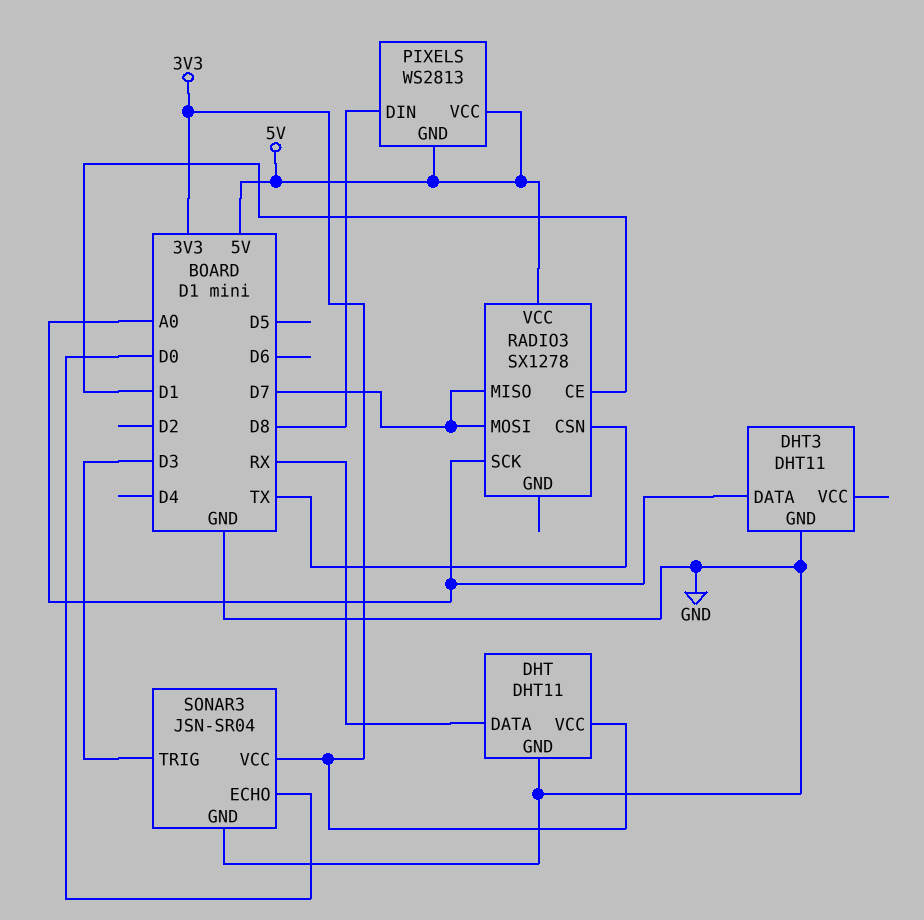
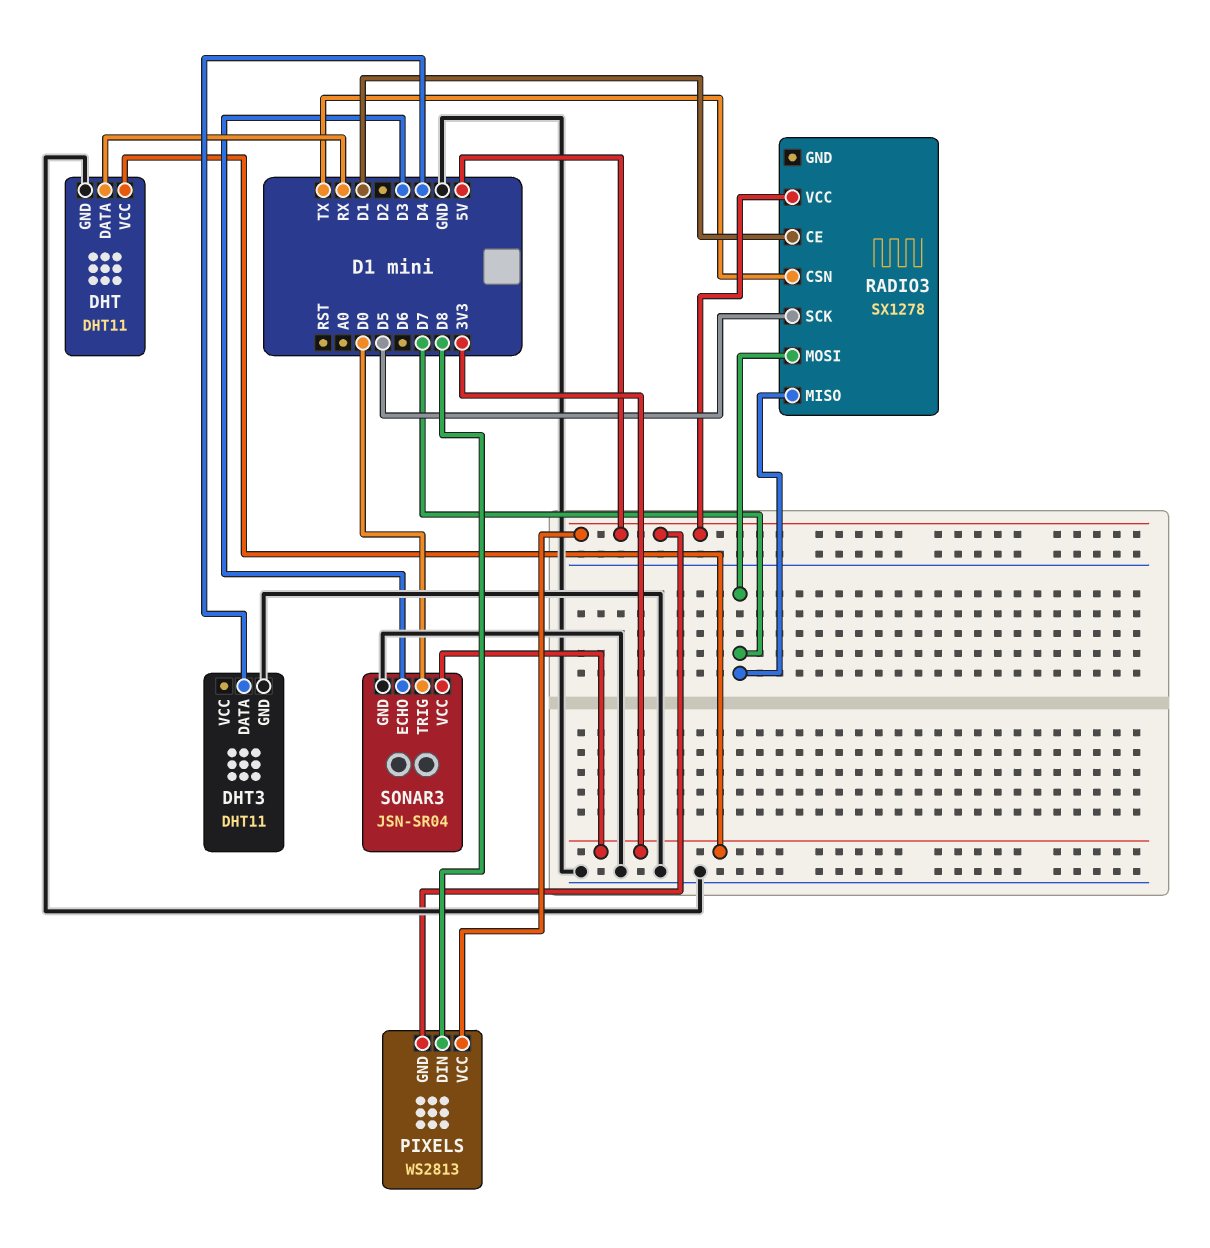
DHT3 pin DATA: A0 -> D4
RADIO3 pin SCK: A0 -> D5
SONAR3 pin ECHO: D0 -> D3
SONAR3 pin TRIG: D3 -> D0

